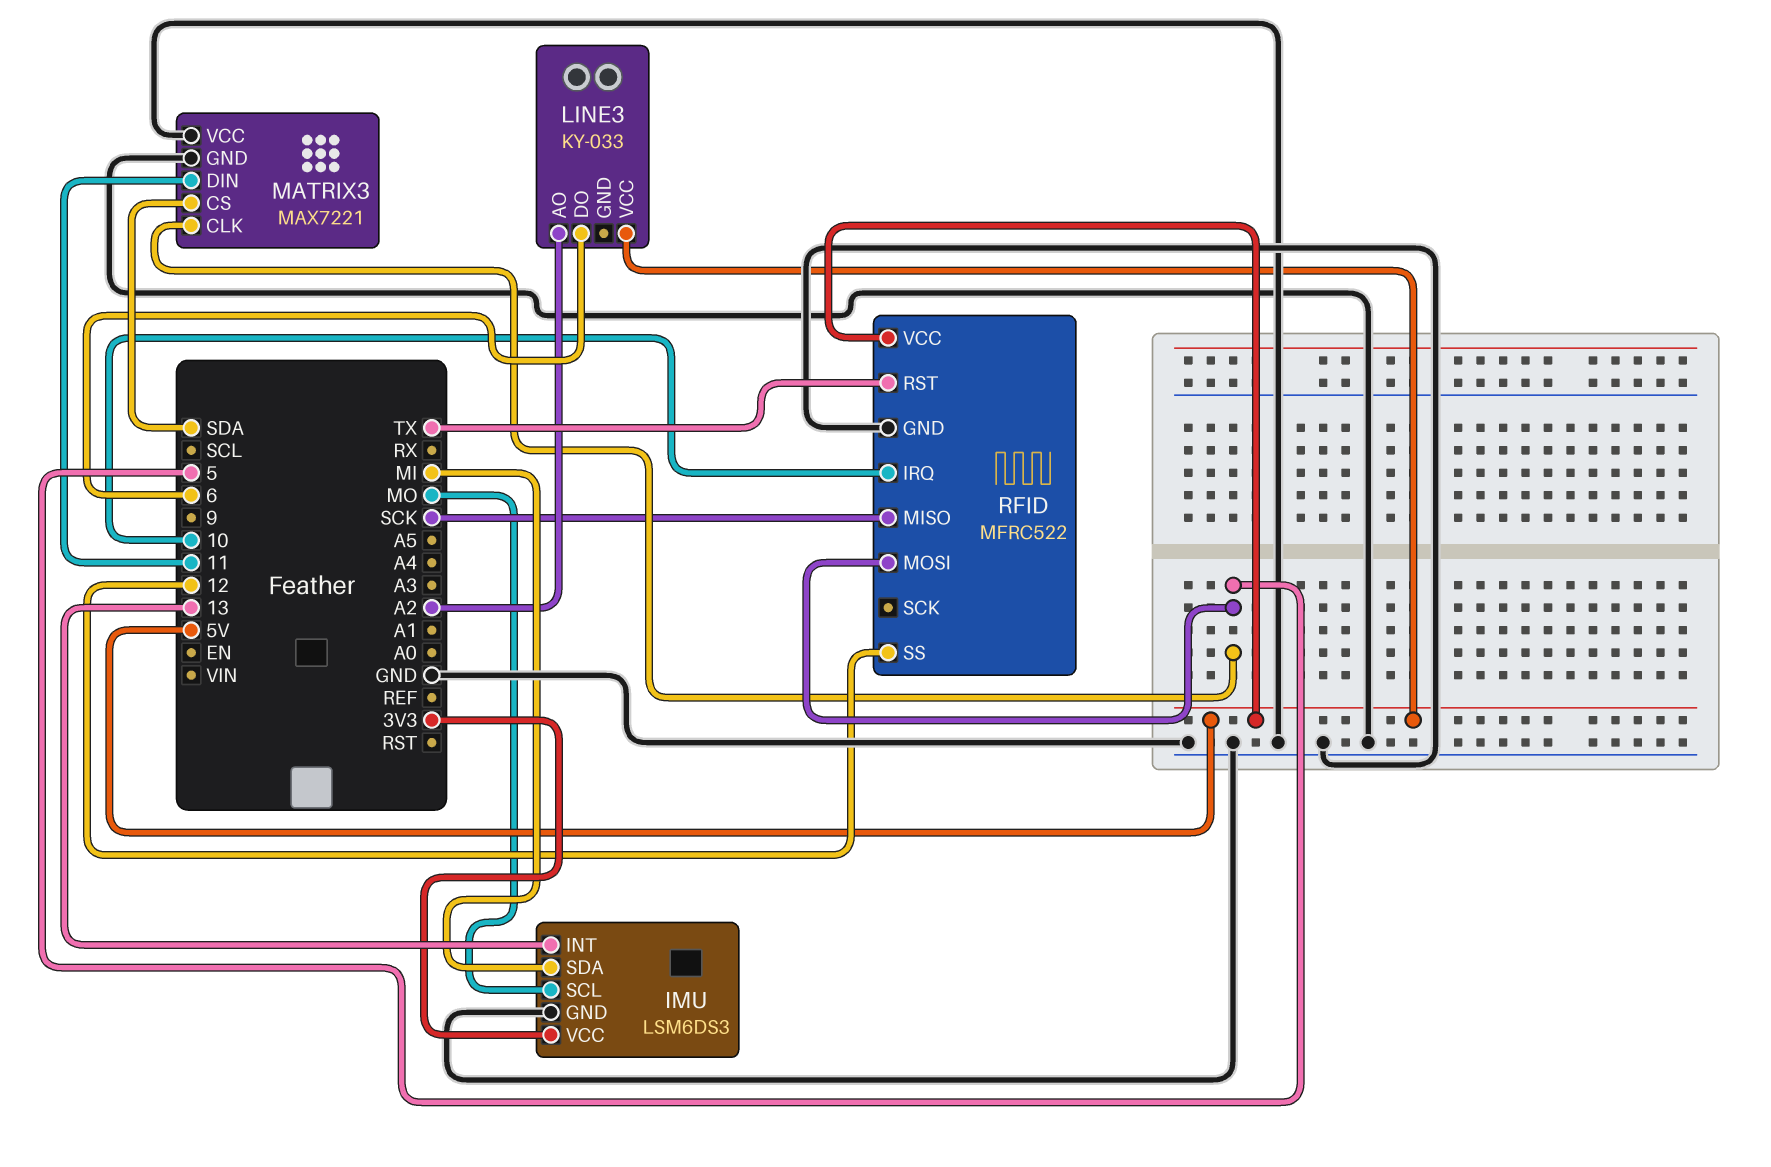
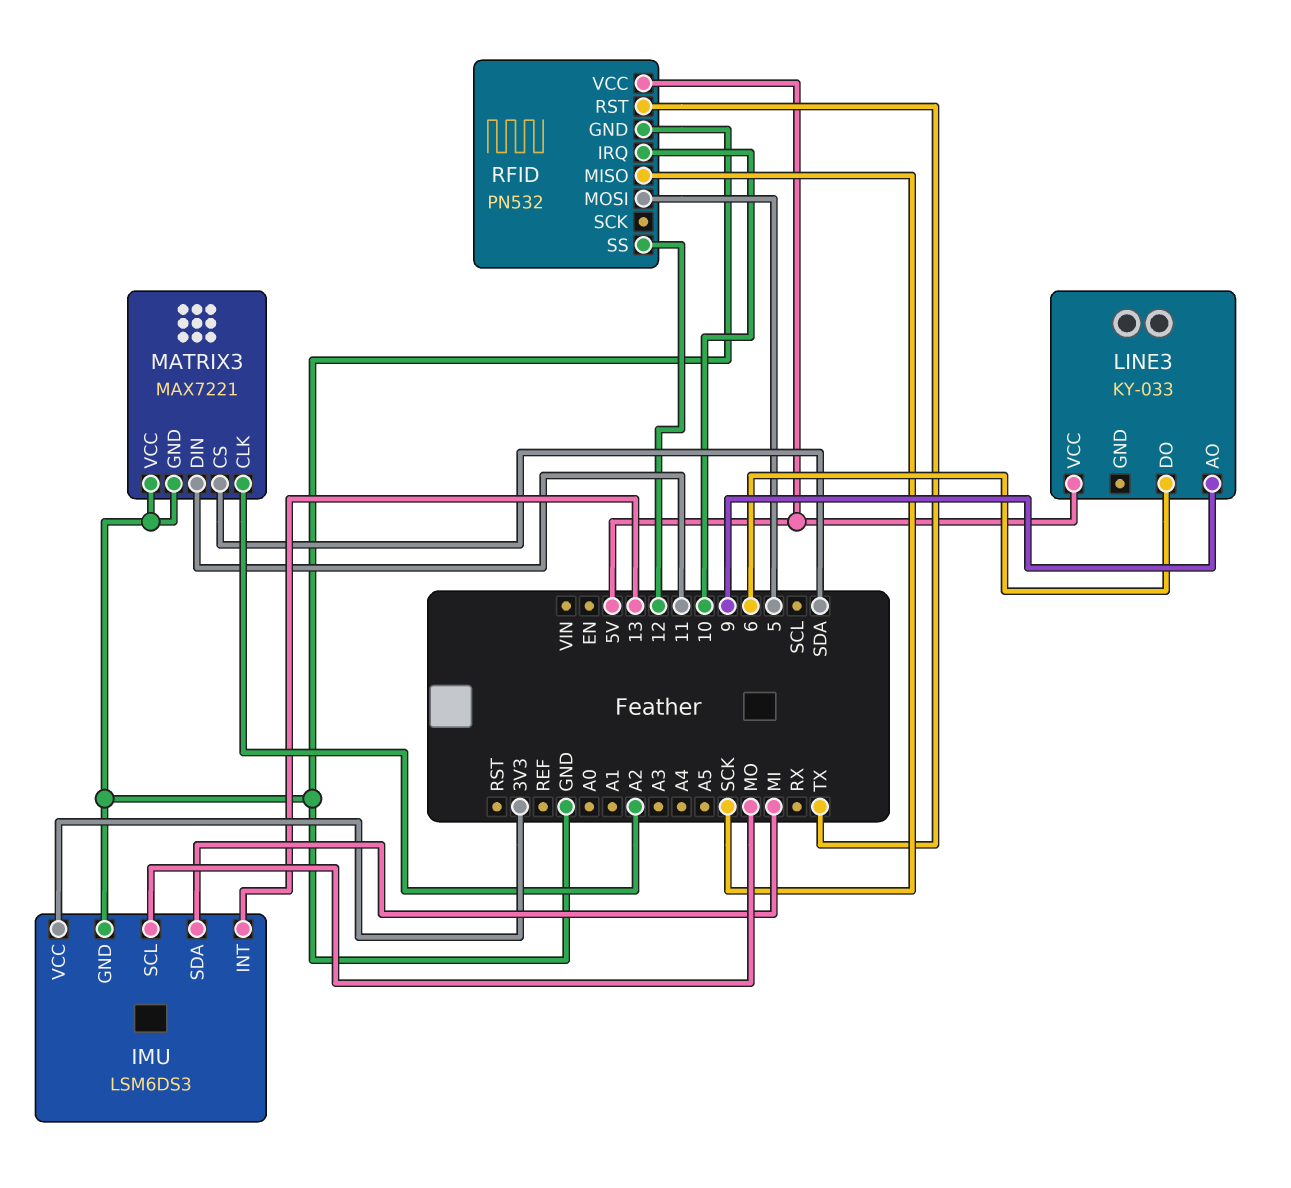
LINE3 pin AO: A2 -> 9
MATRIX3 pin CLK: 5 -> A2
RFID: MFRC522 -> PN532

